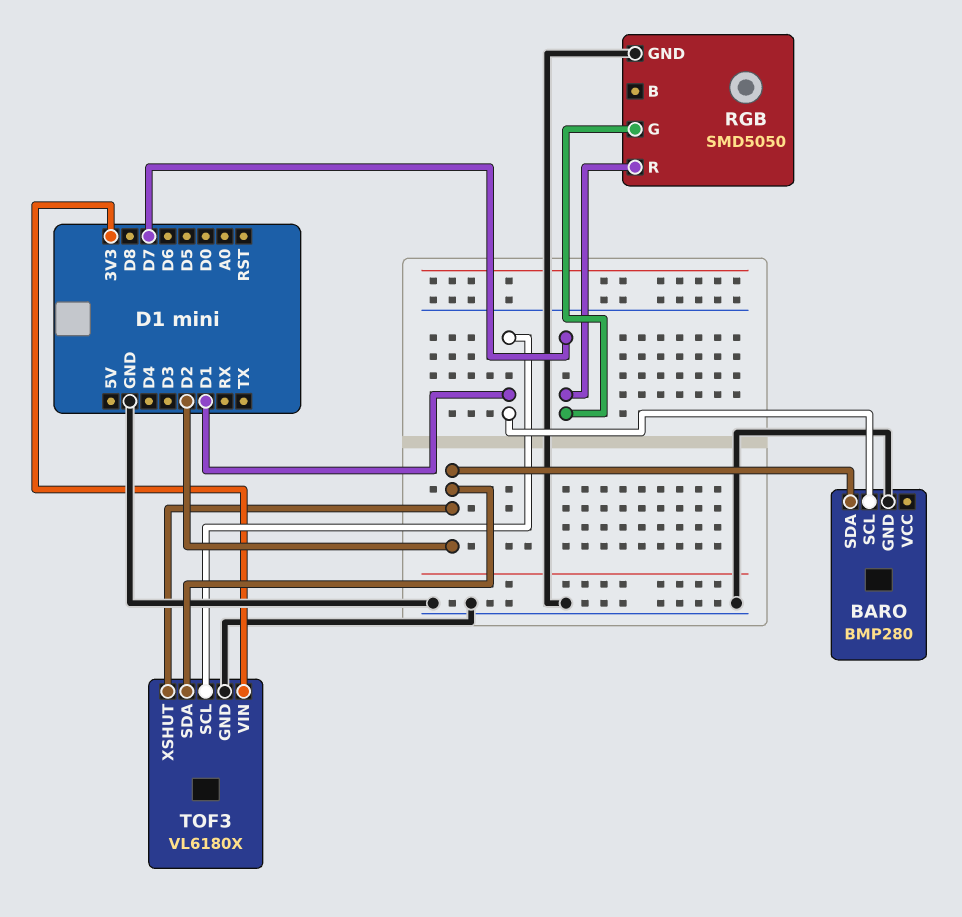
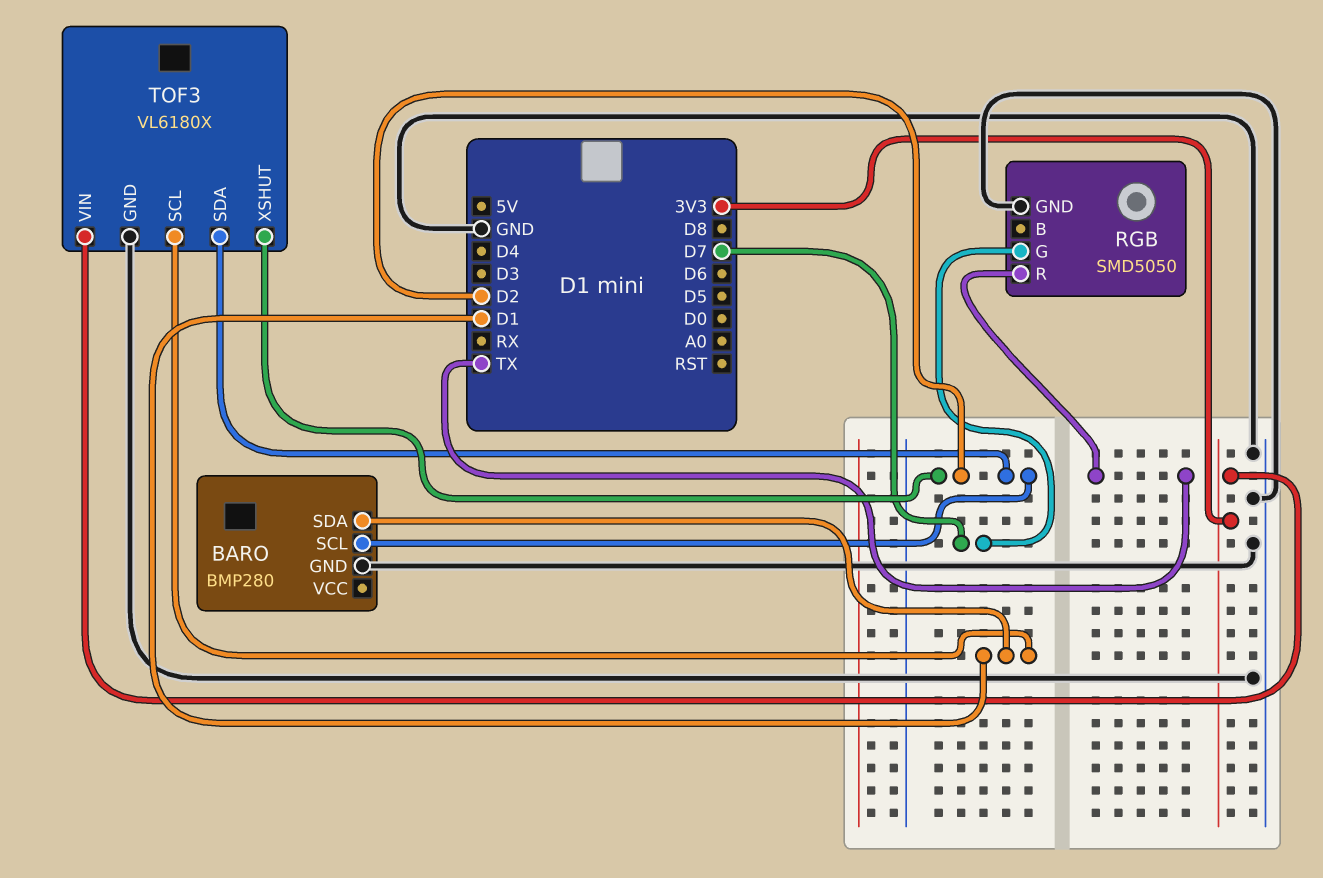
BARO pin SCL: D1 -> D2
BARO pin SDA: D2 -> D1
RGB pin R: D7 -> TX

